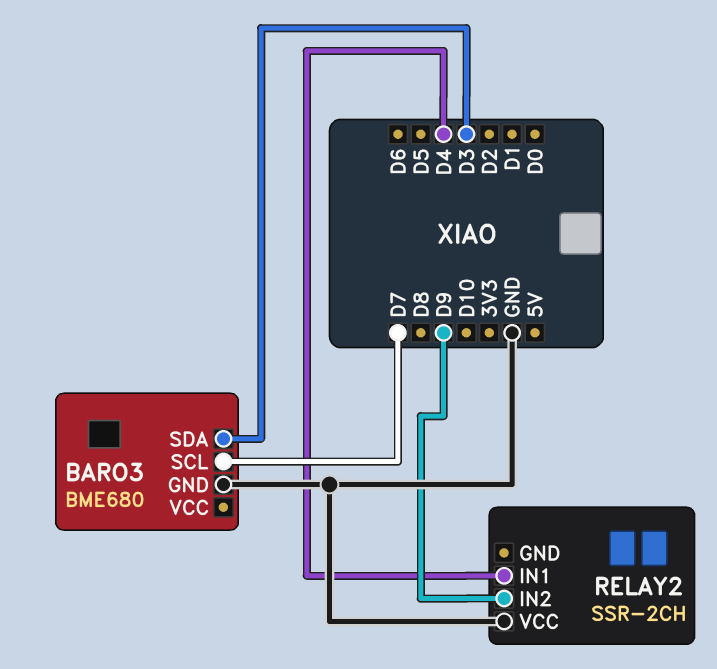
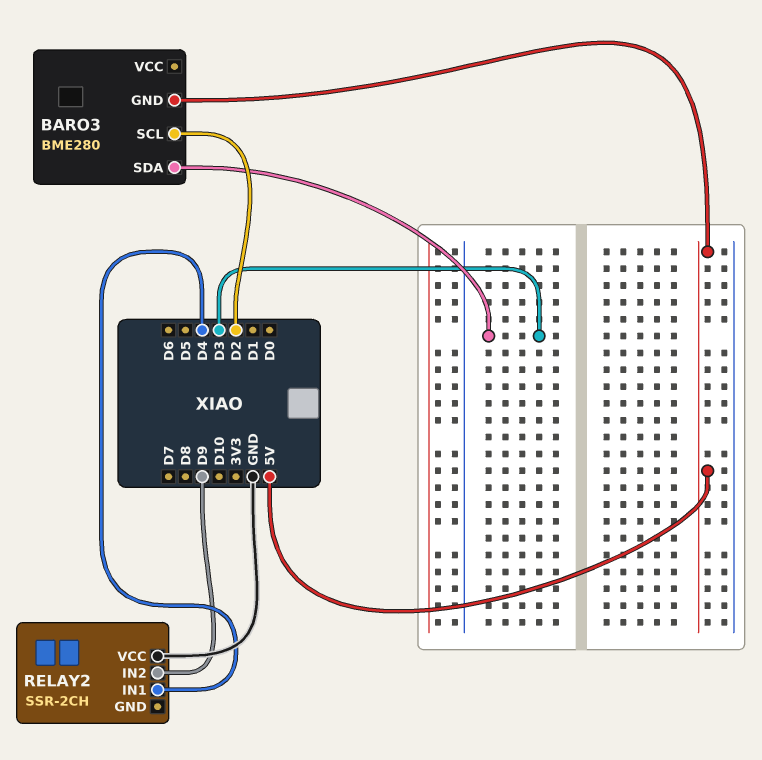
BARO3: BME680 -> BME280
BARO3 pin GND: GND -> 5V
BARO3 pin SCL: D7 -> D2

